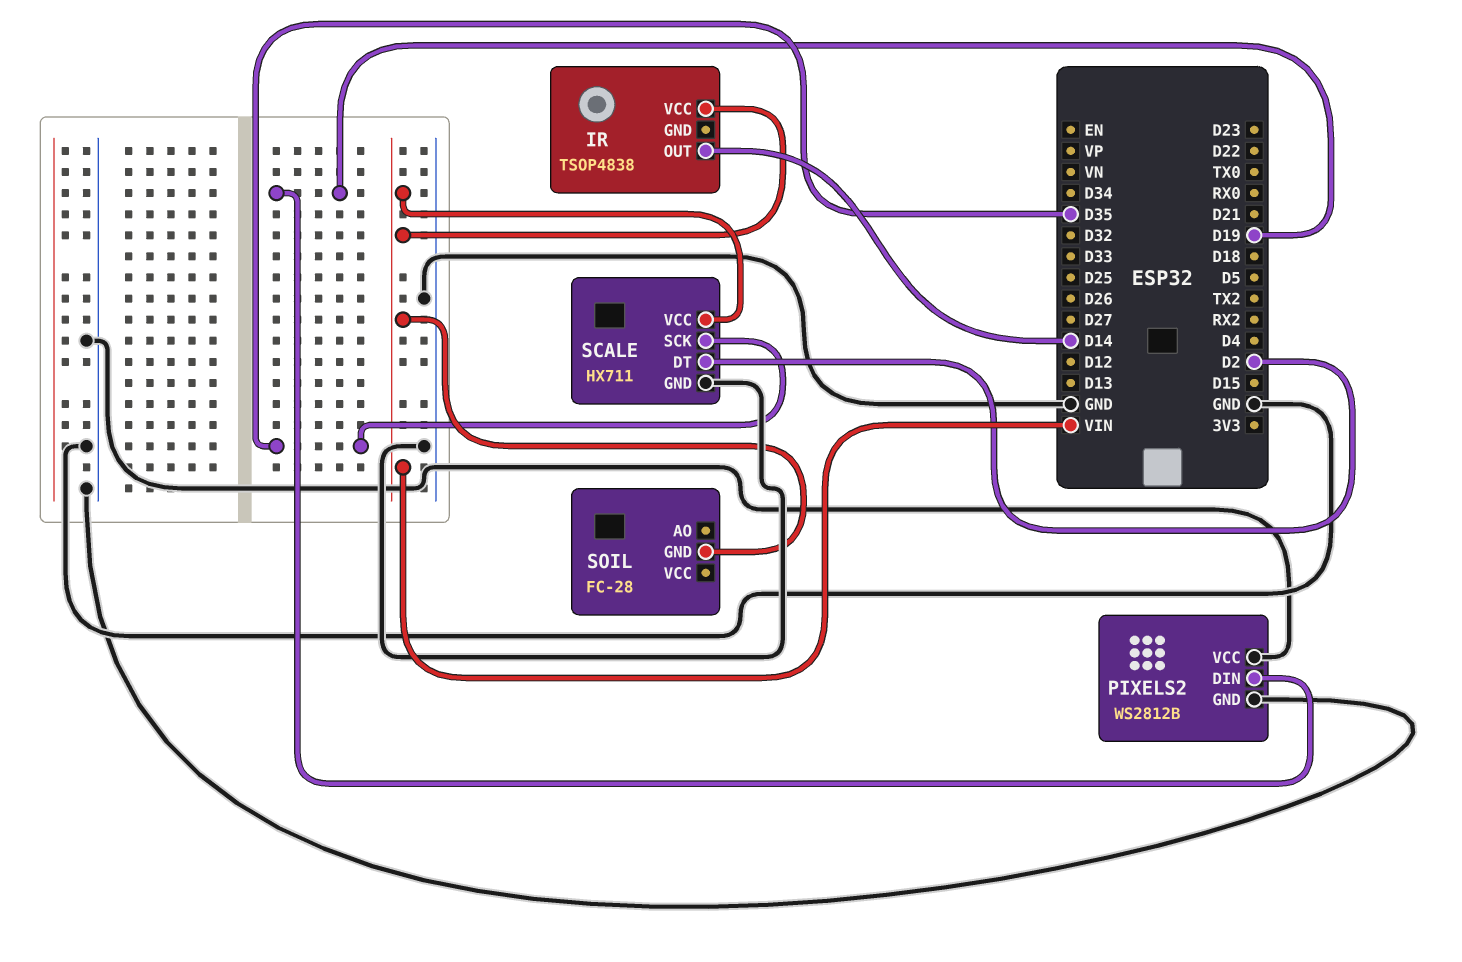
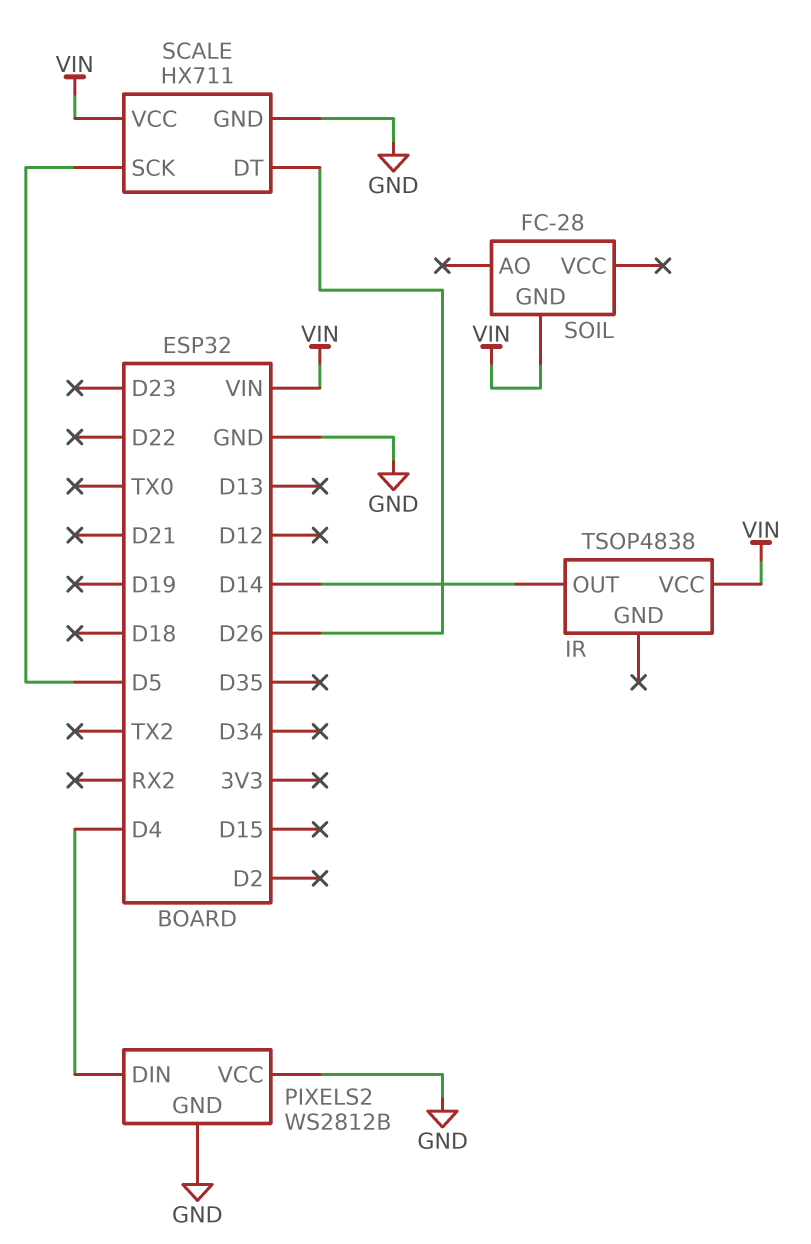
PIXELS2 pin DIN: D19 -> D4
SCALE pin DT: D2 -> D26
SCALE pin SCK: D35 -> D5

